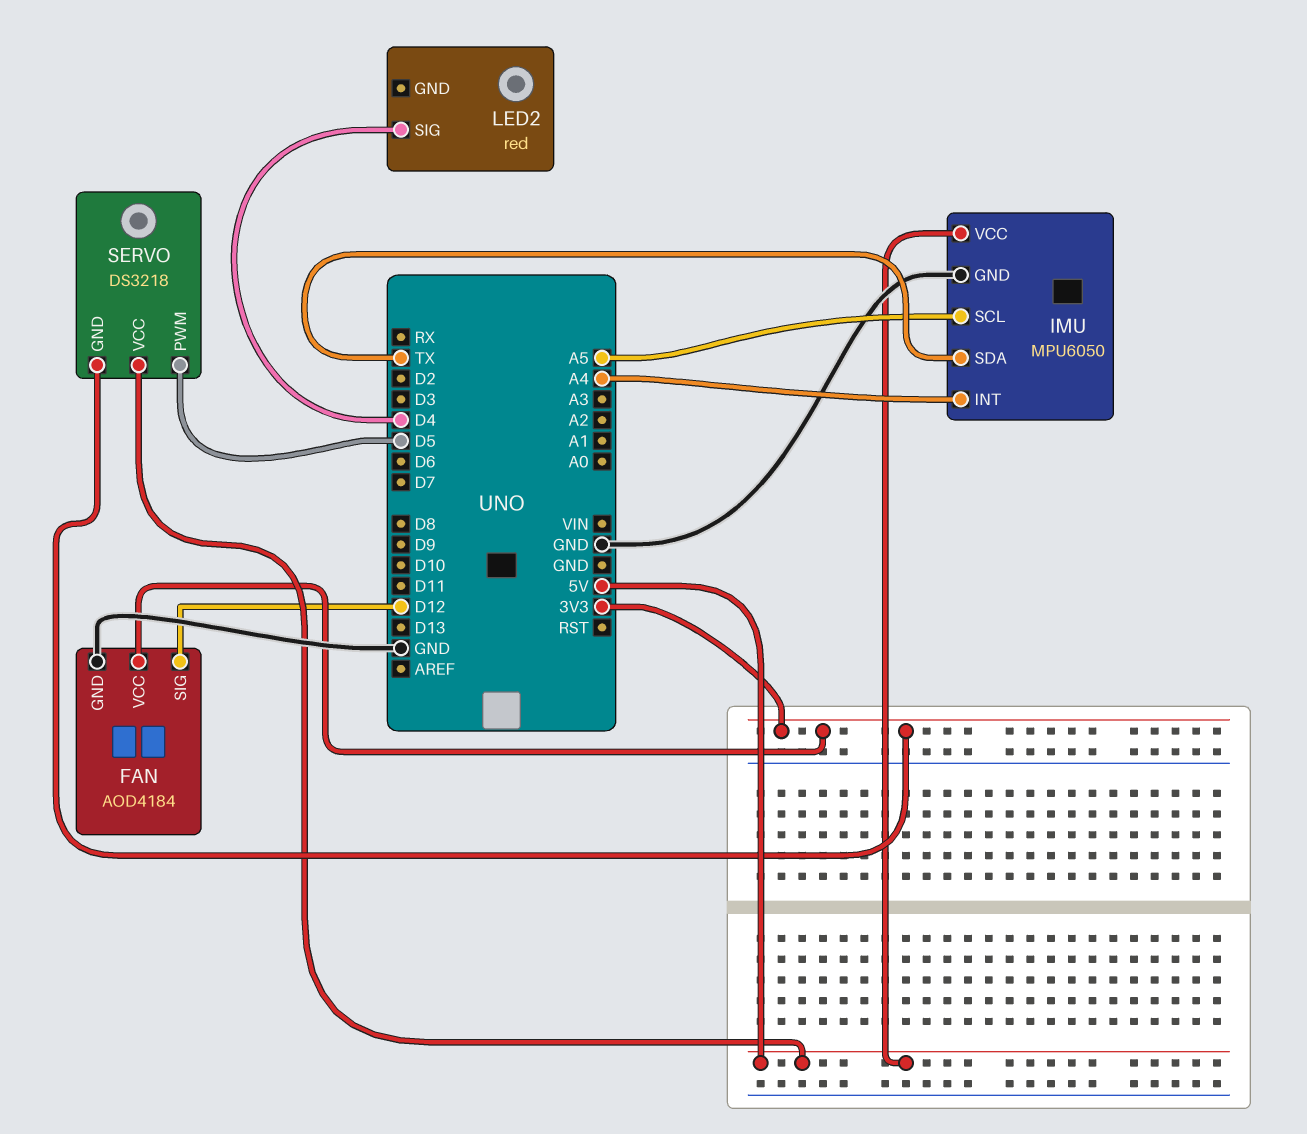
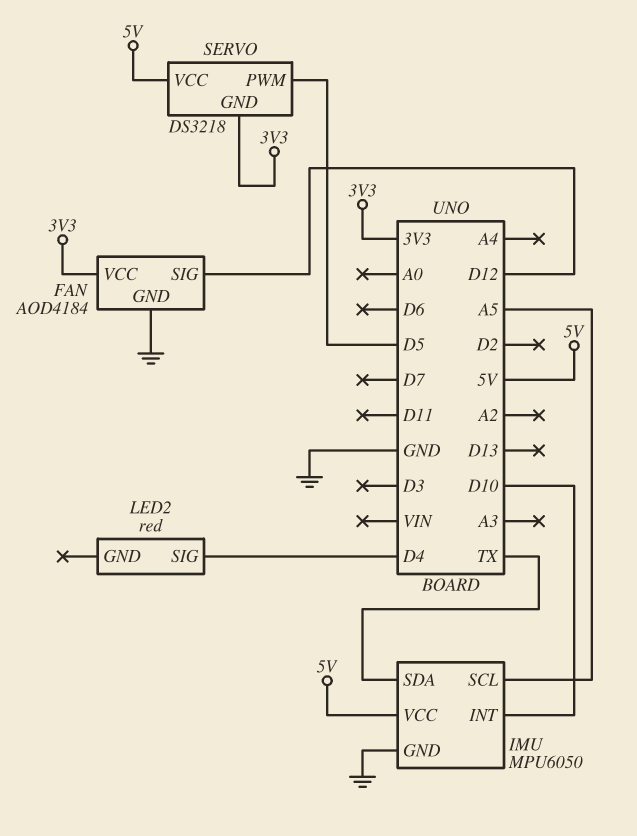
IMU pin INT: A4 -> D10

